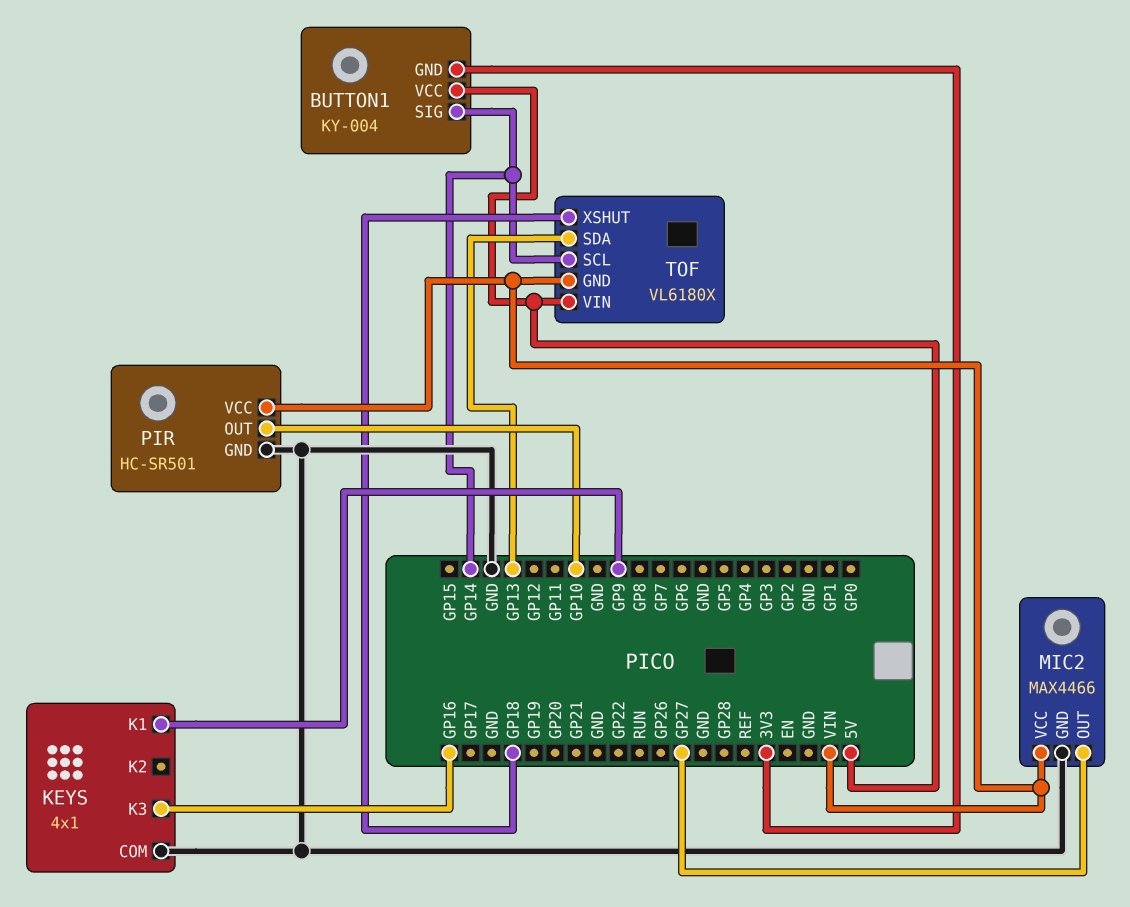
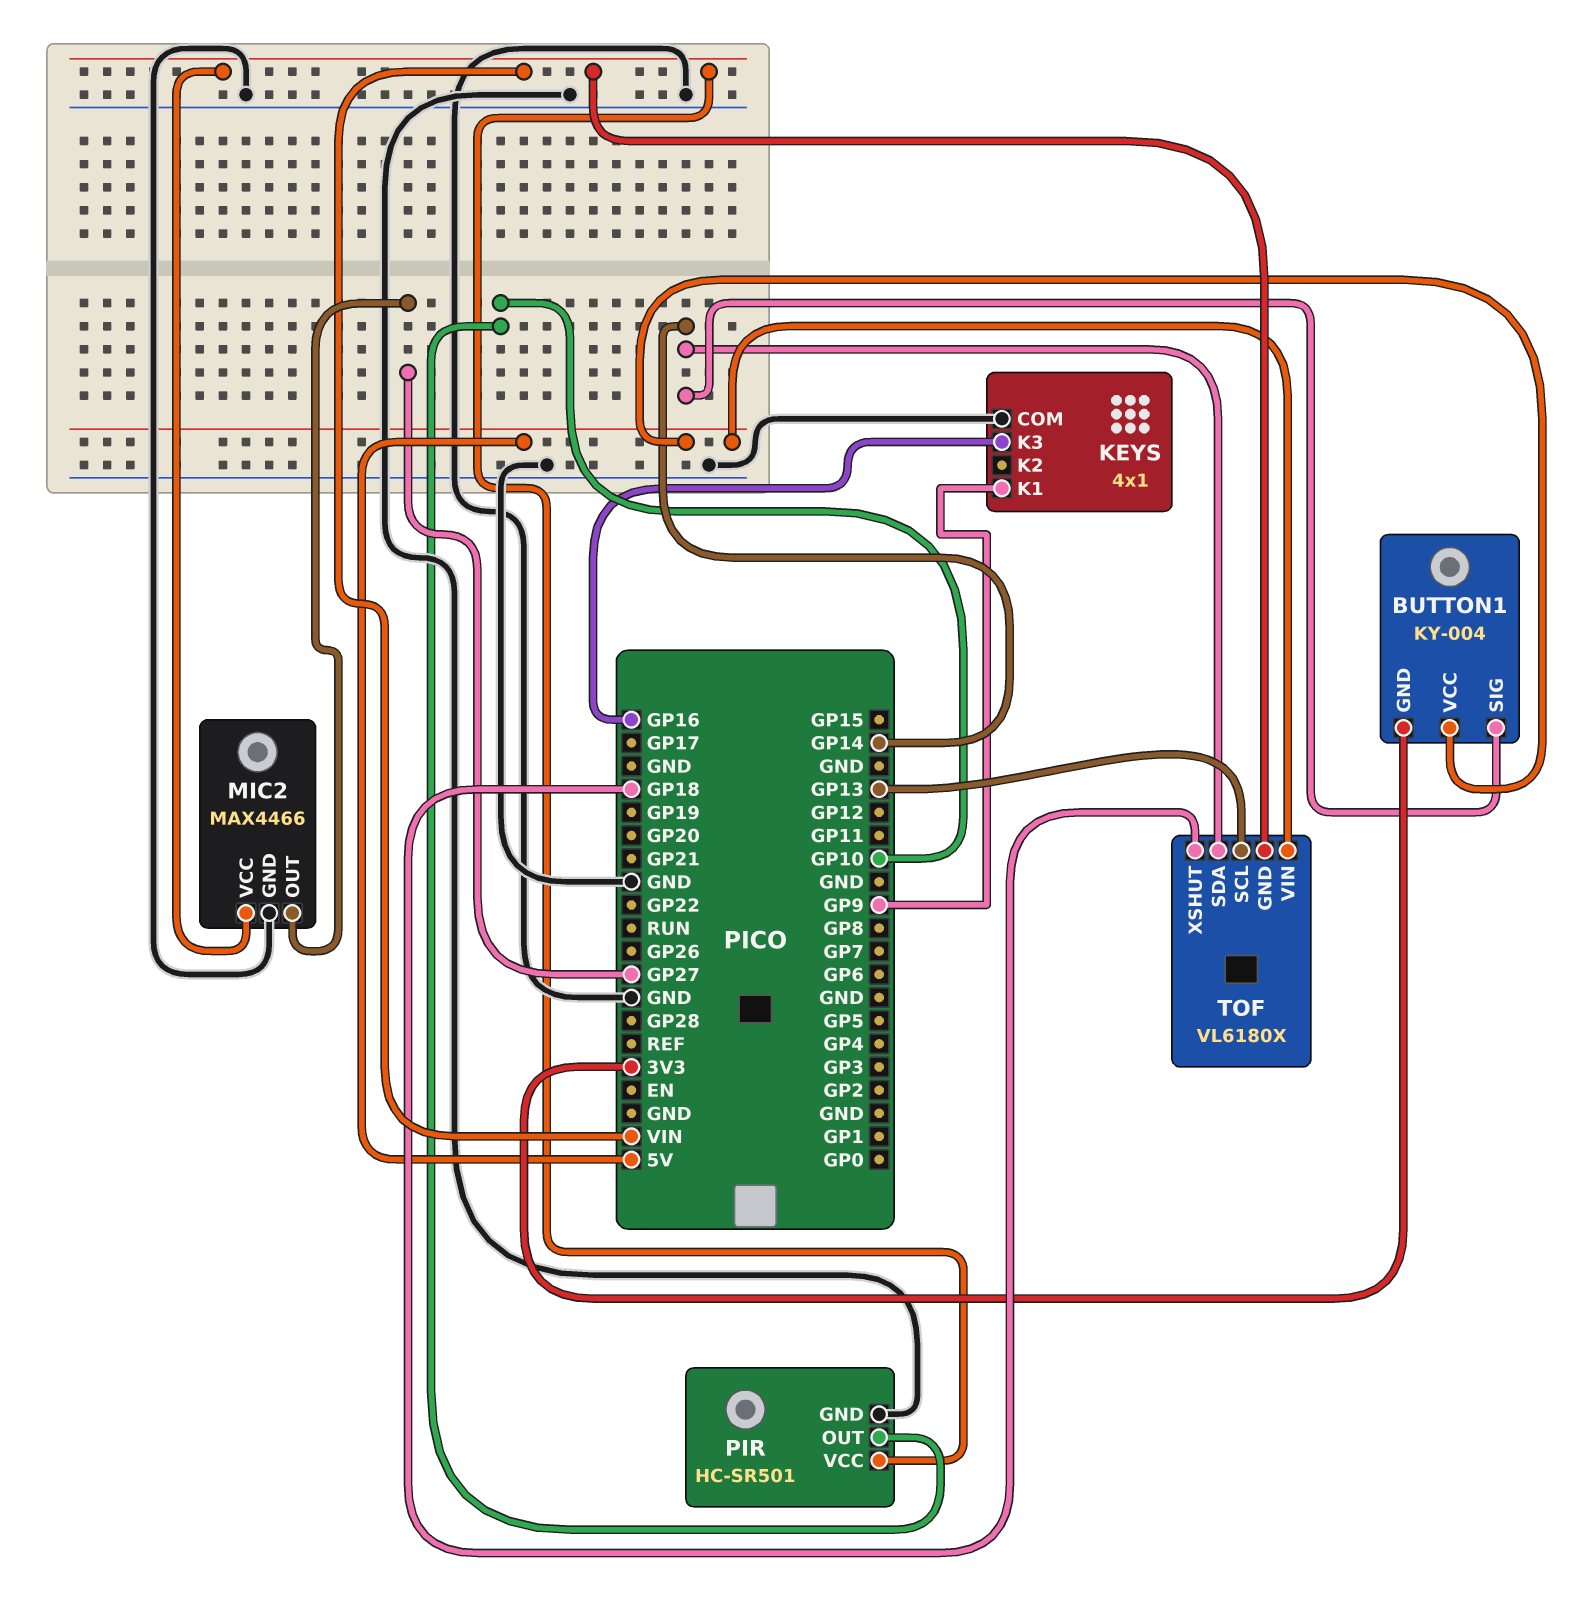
TOF pin SCL: GP14 -> GP13
TOF pin SDA: GP13 -> GP14

